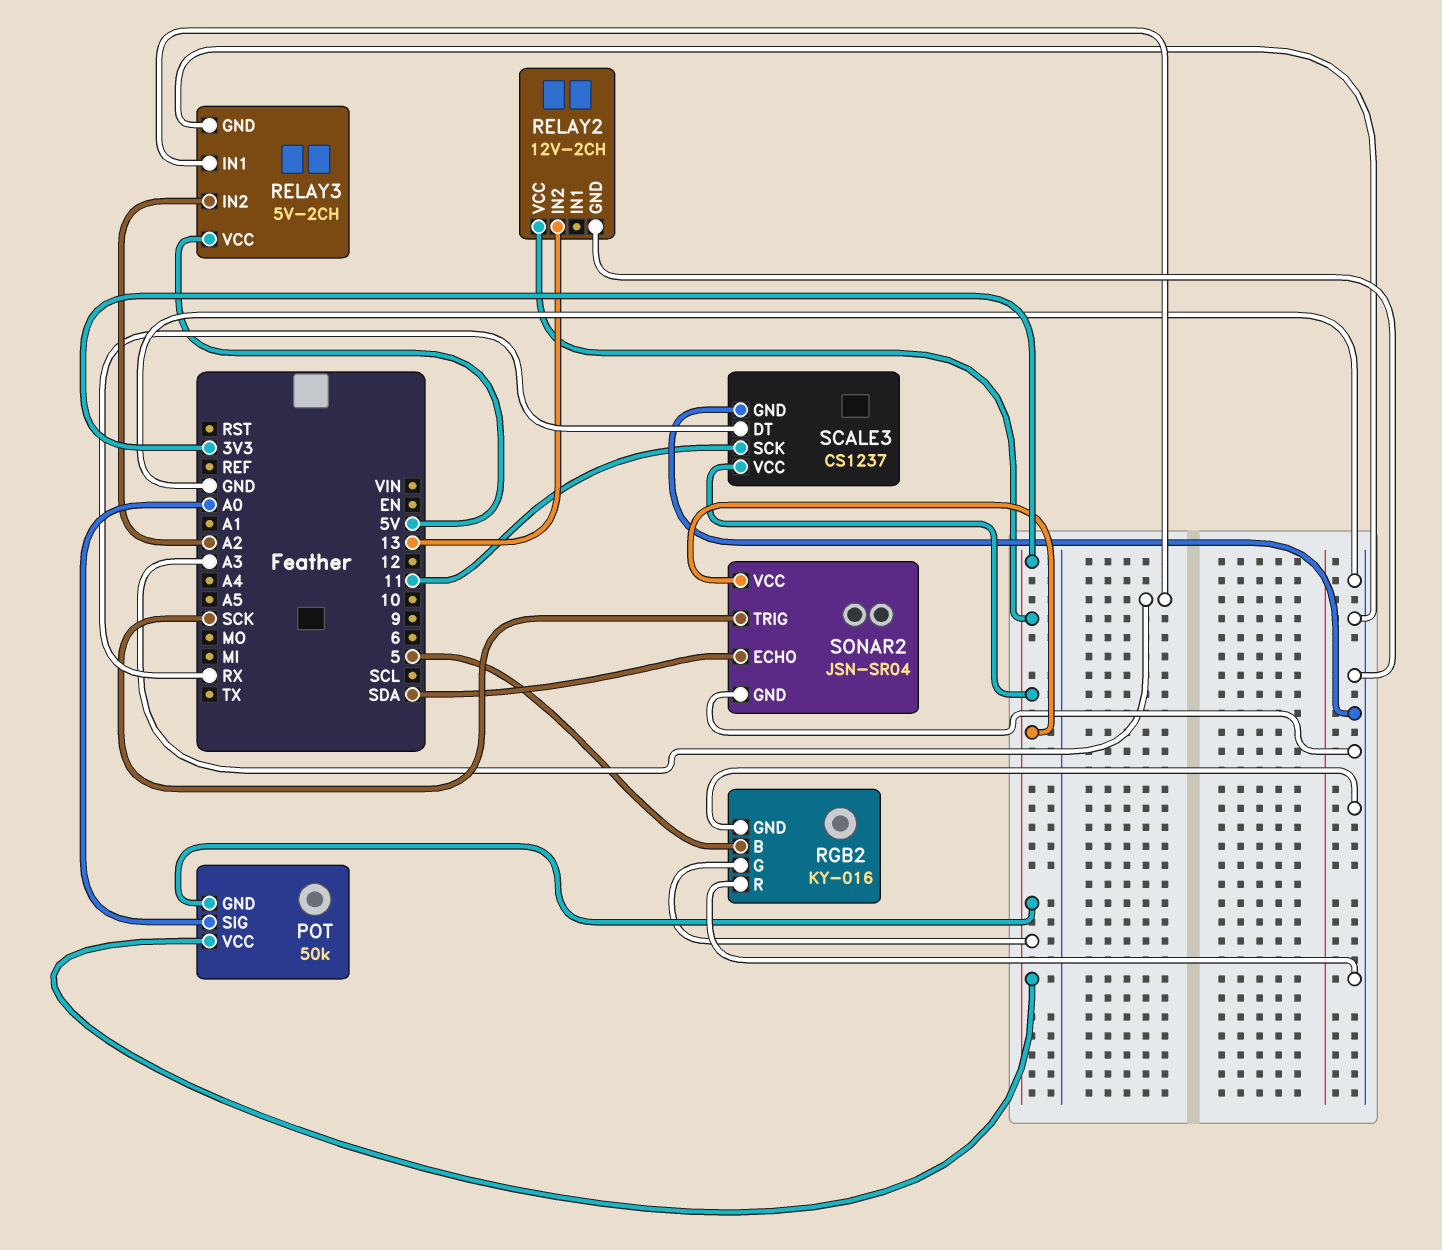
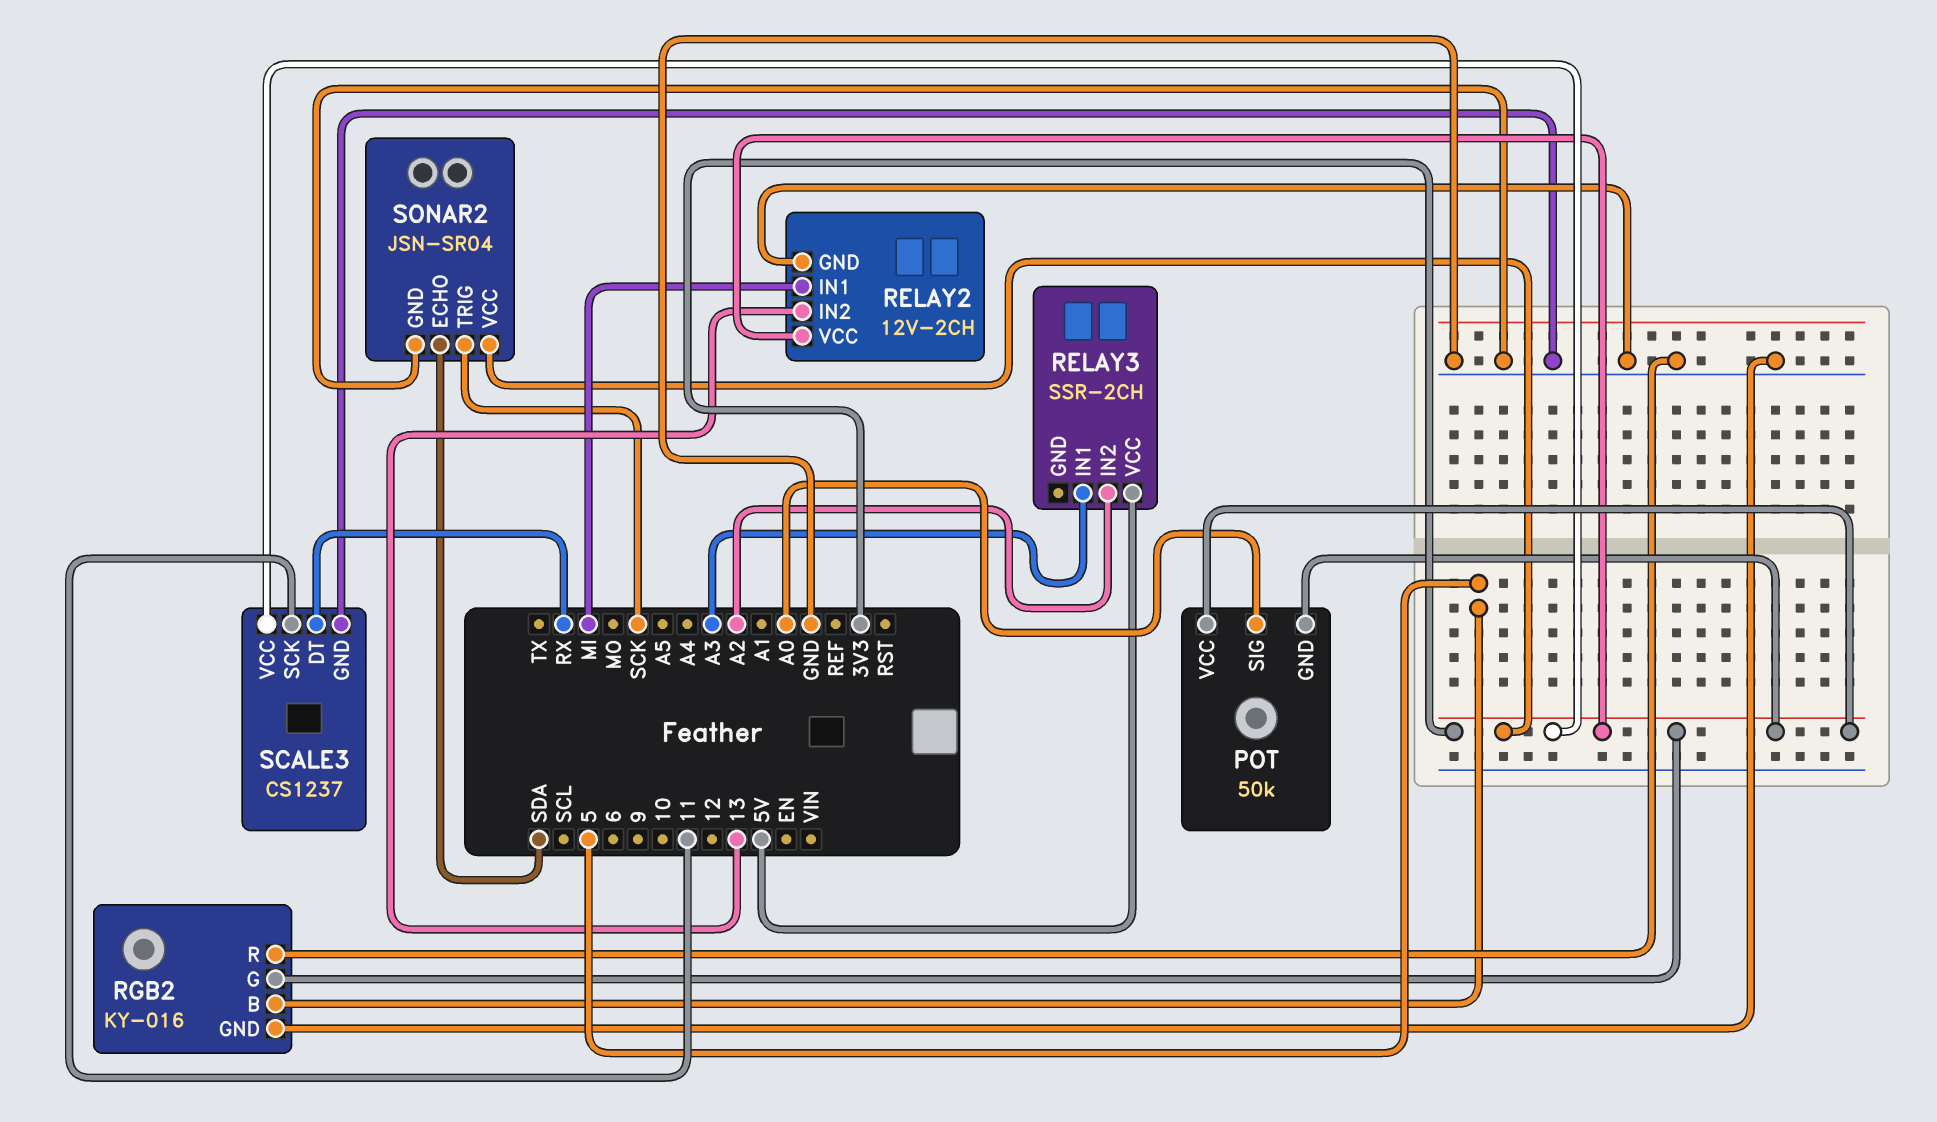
RELAY2 pin IN1: none -> MI
RELAY3: 5V-2CH -> SSR-2CH
RELAY3 pin GND: GND -> none

